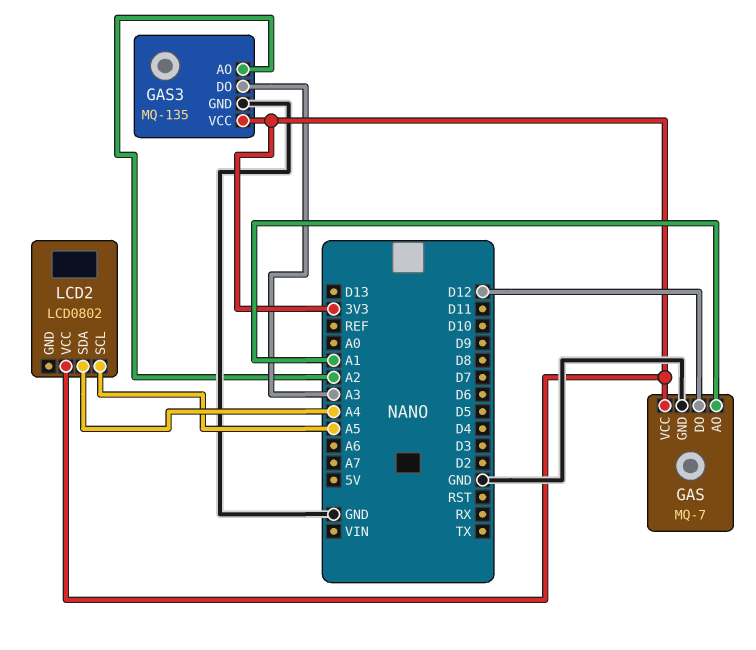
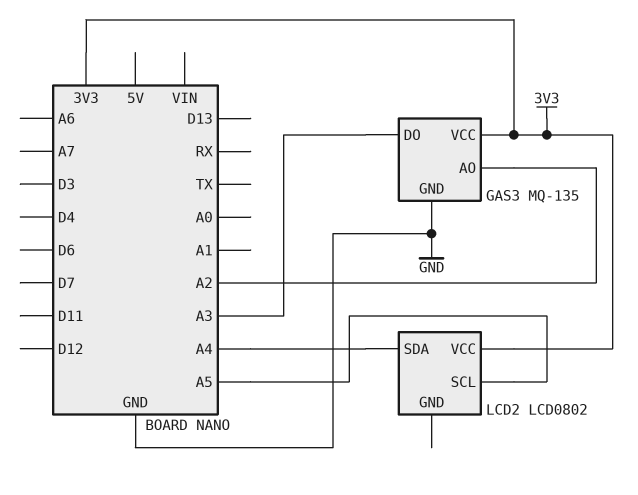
GAS: MQ-7 -> none
GAS pin AO: A1 -> none
GAS pin DO: D12 -> none
GAS pin GND: GND -> none
GAS pin VCC: 3V3 -> none

